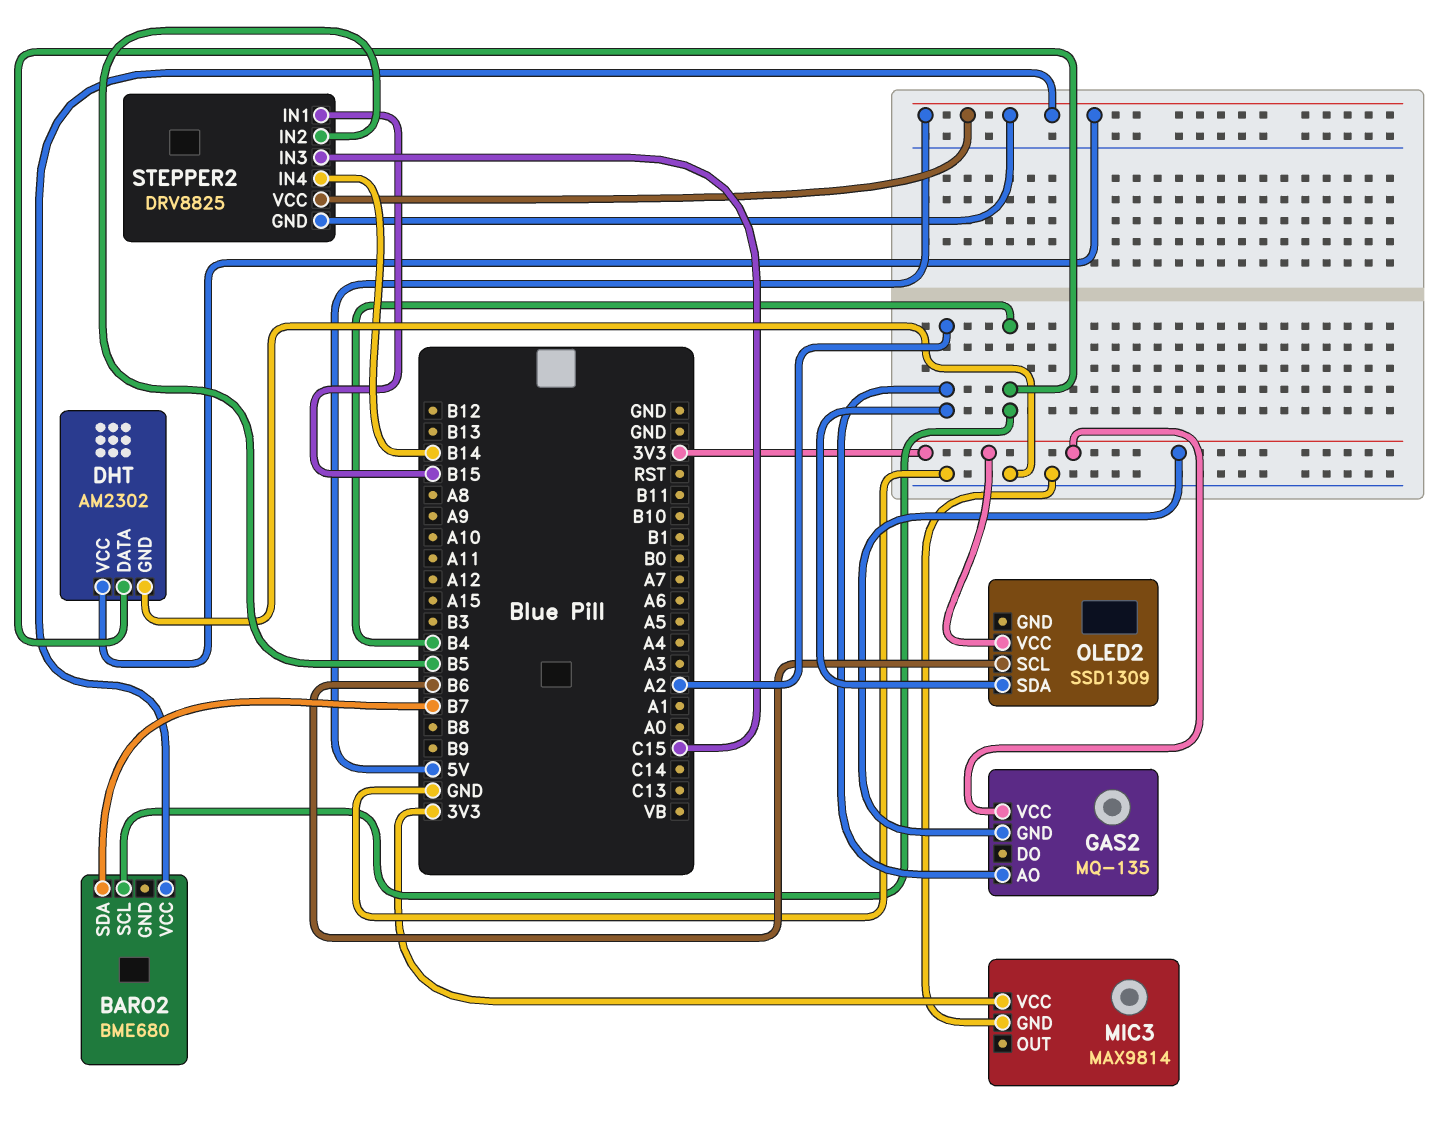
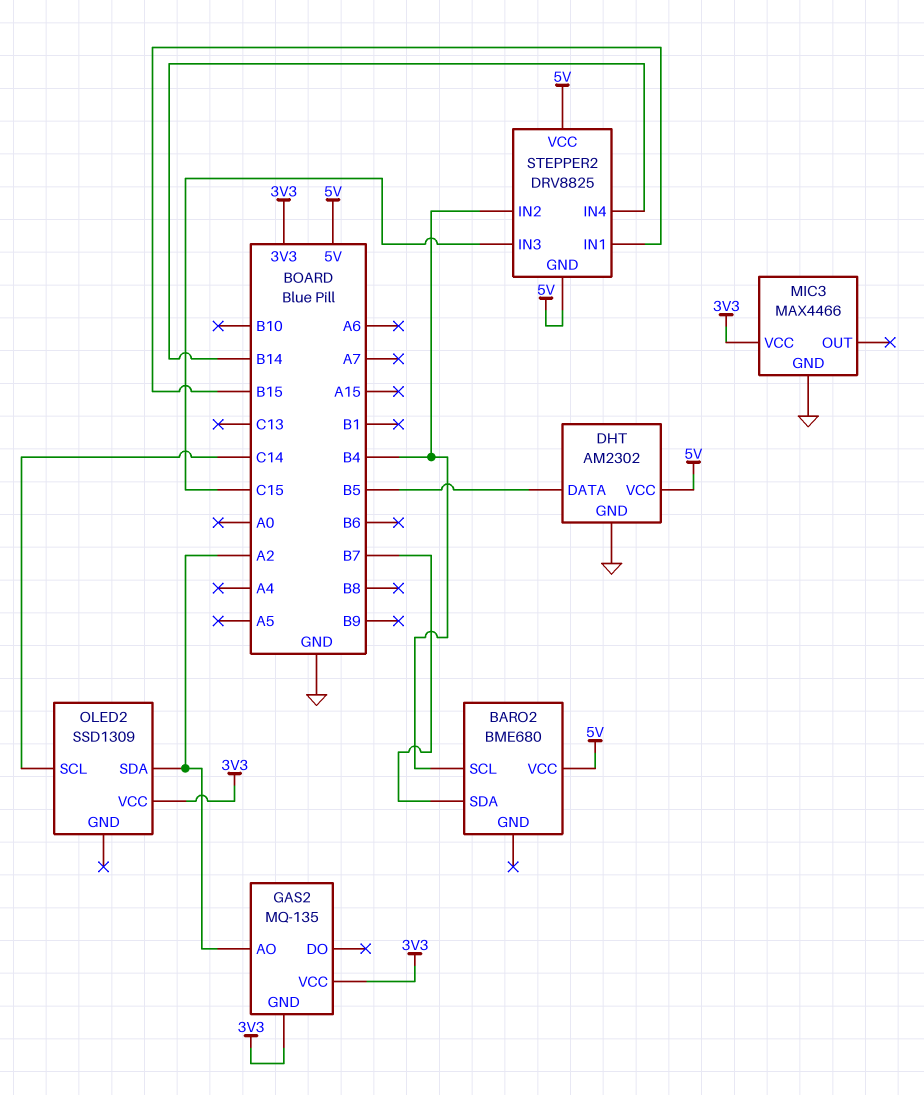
DHT pin DATA: B4 -> B5
MIC3: MAX9814 -> MAX4466
OLED2 pin SCL: B6 -> C14
STEPPER2 pin IN2: B5 -> B4

